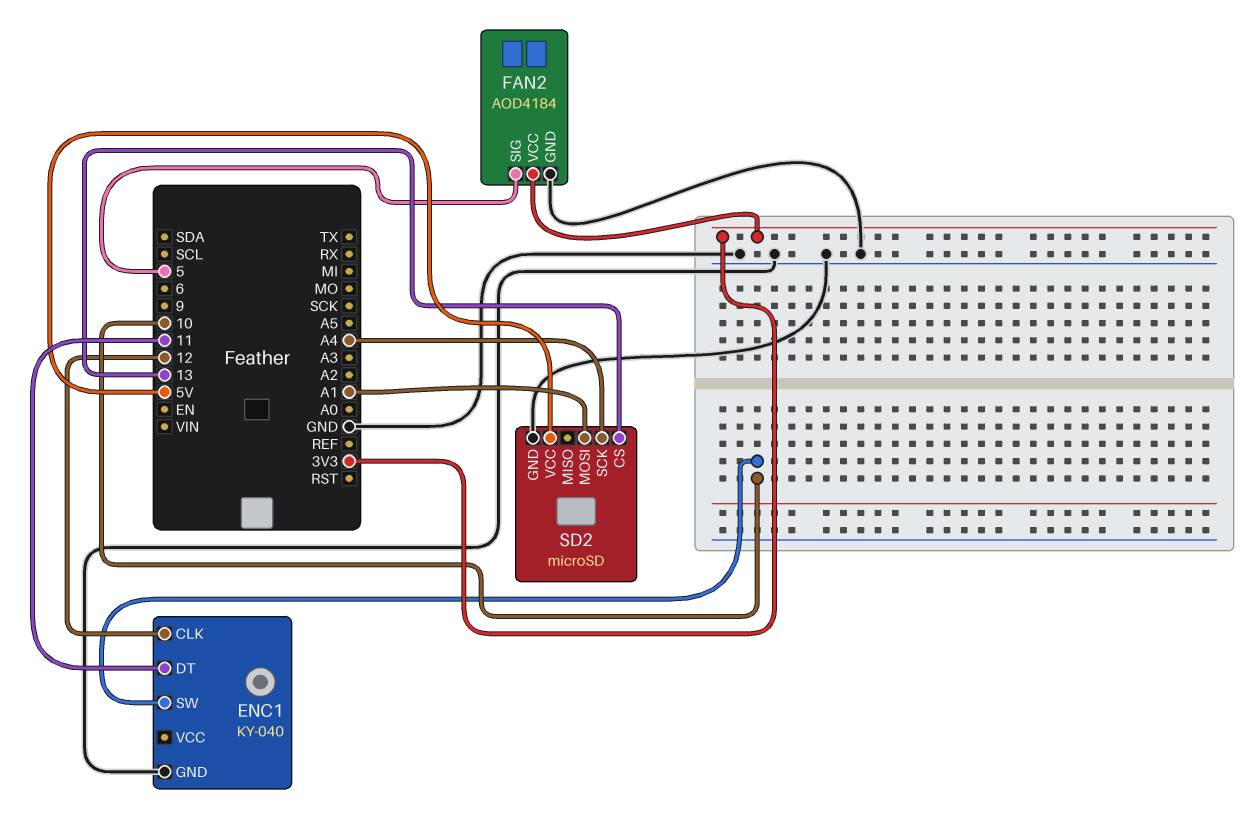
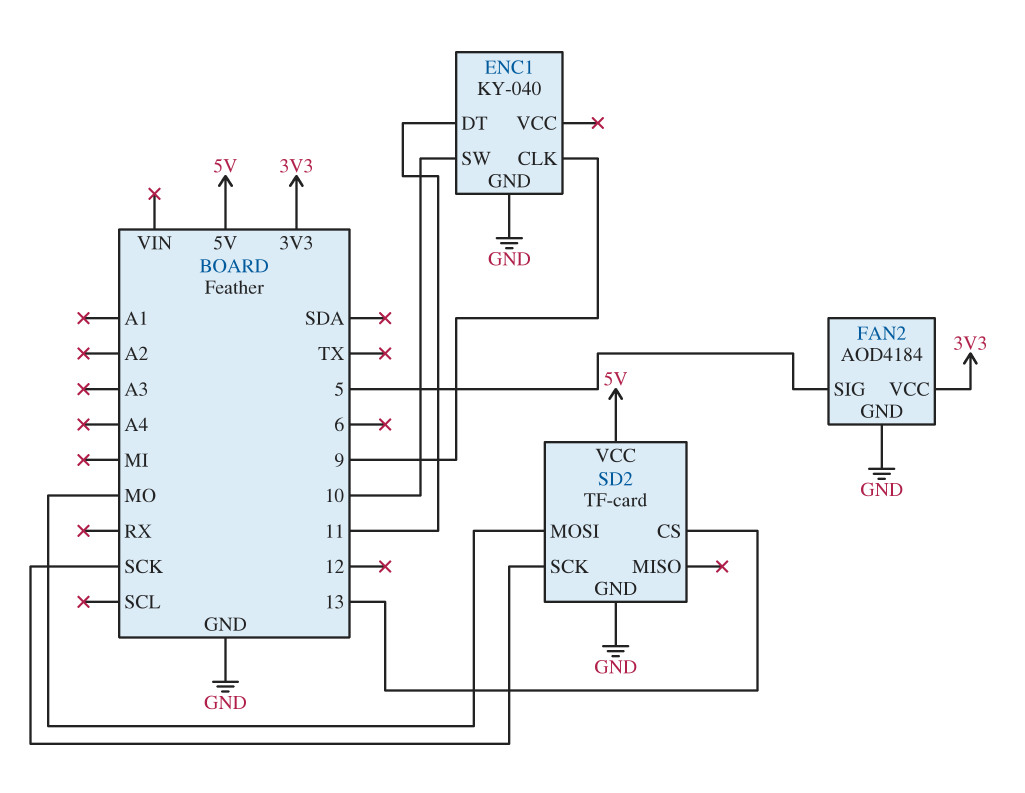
ENC1 pin CLK: 12 -> 9
SD2: microSD -> TF-card
SD2 pin MOSI: A1 -> MO
SD2 pin SCK: A4 -> SCK

